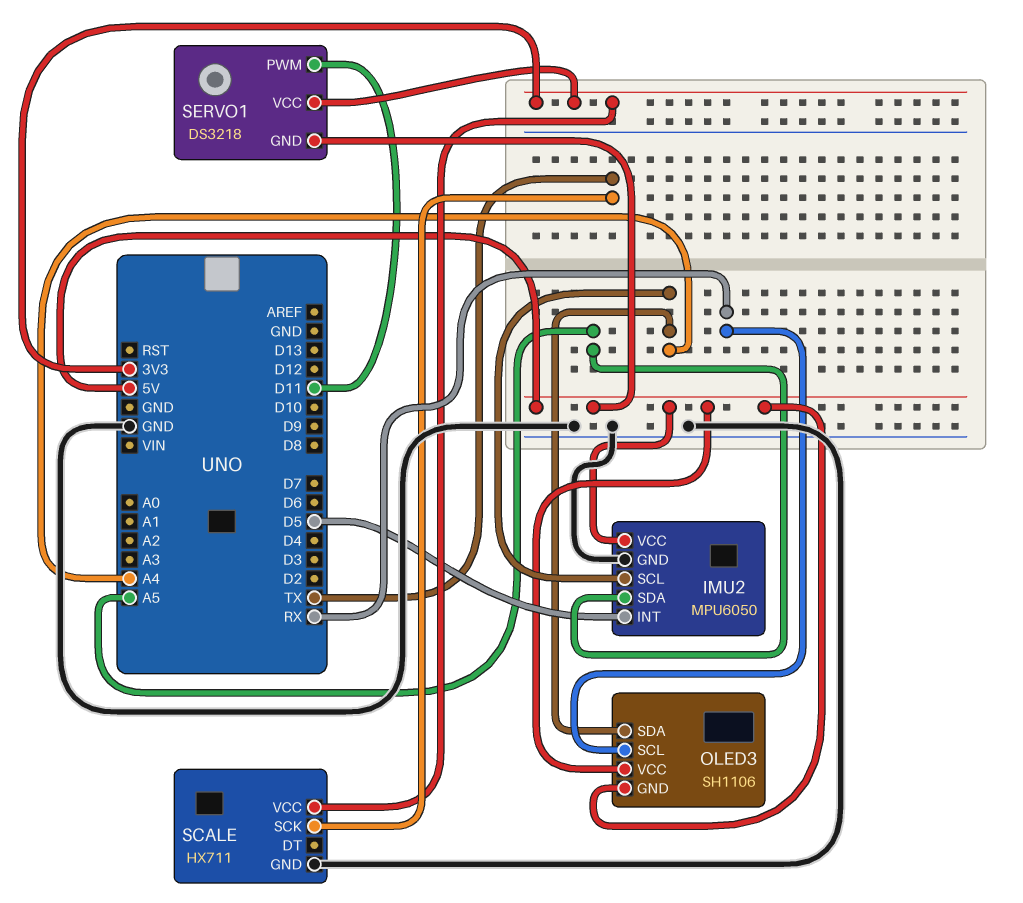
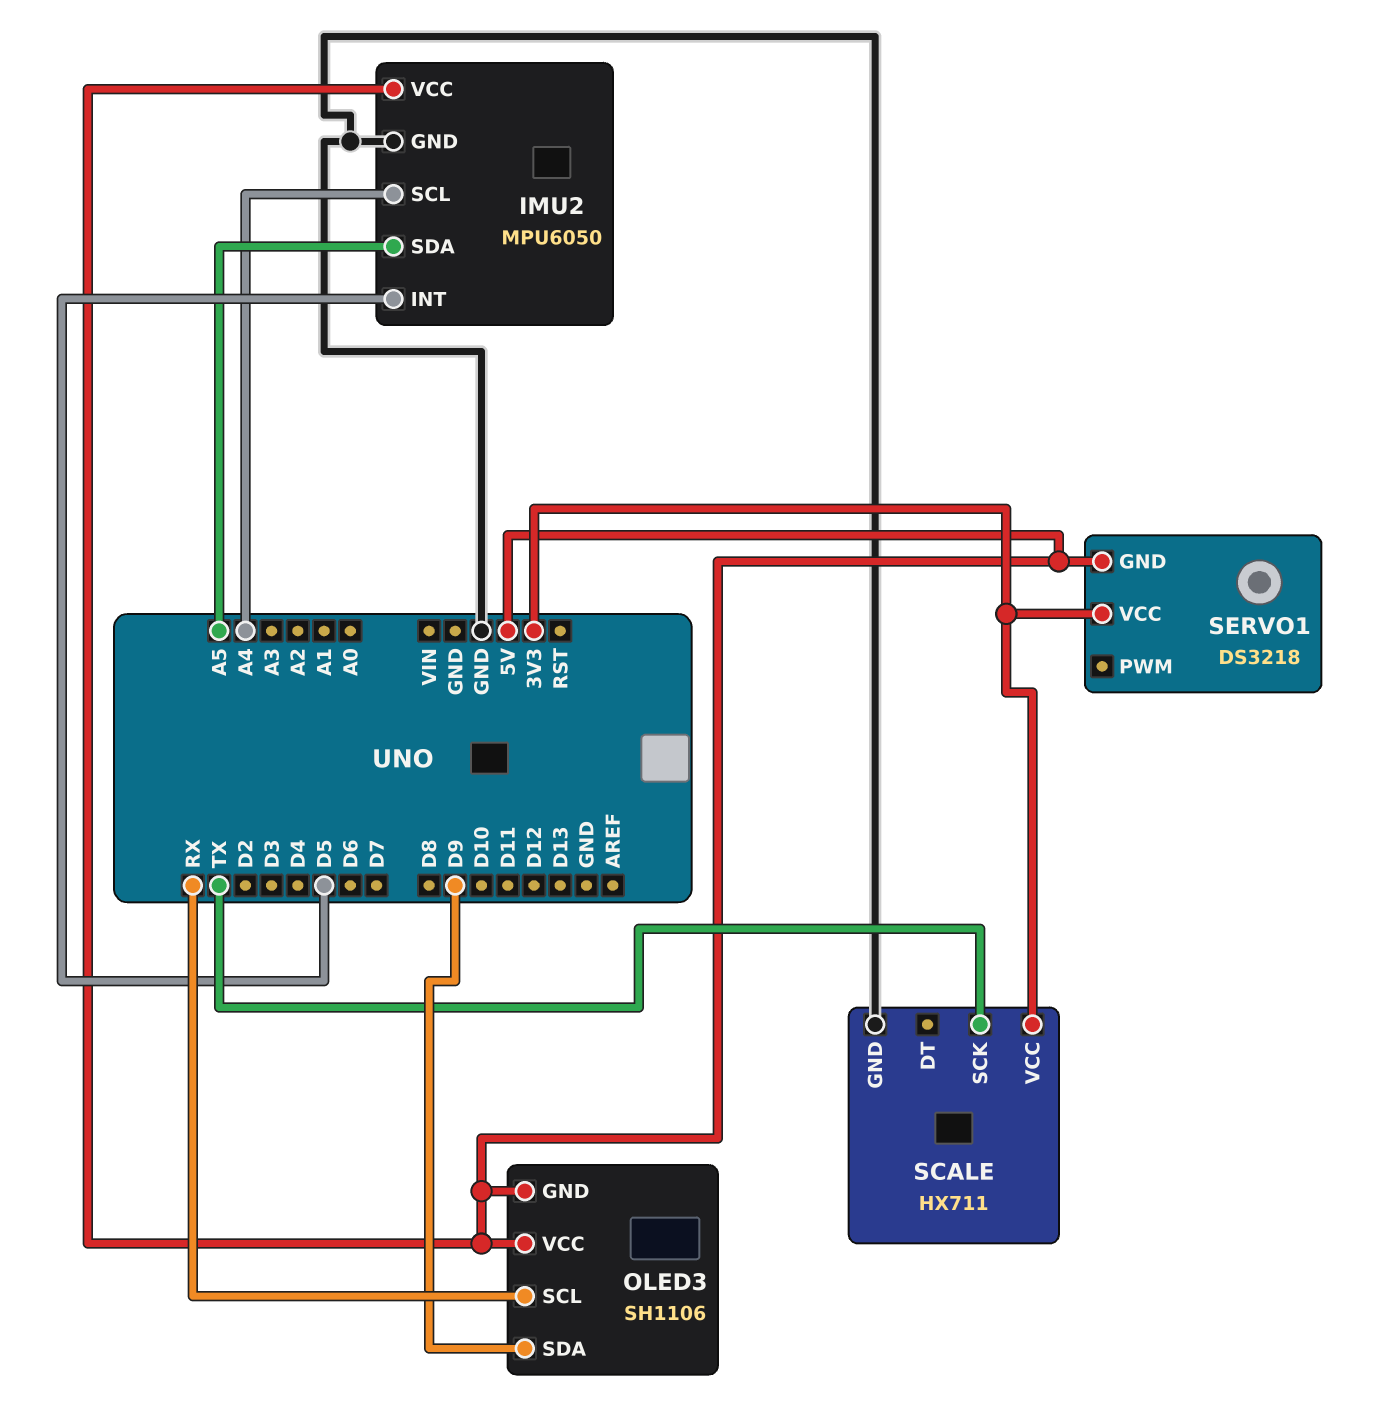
OLED3 pin SDA: A4 -> D9
SERVO1 pin PWM: D11 -> none

